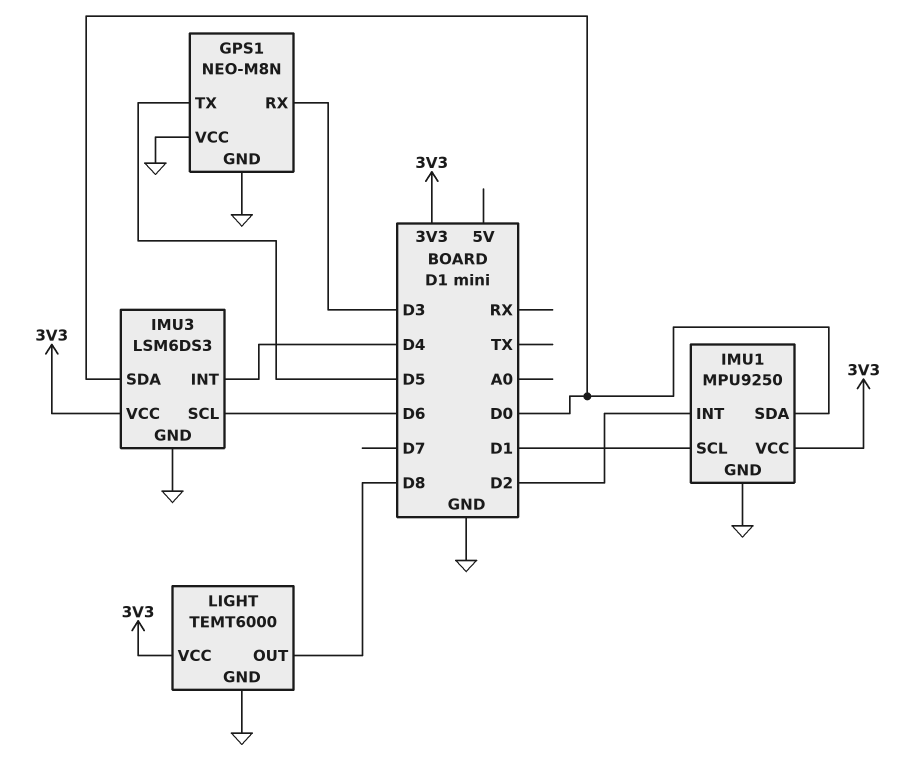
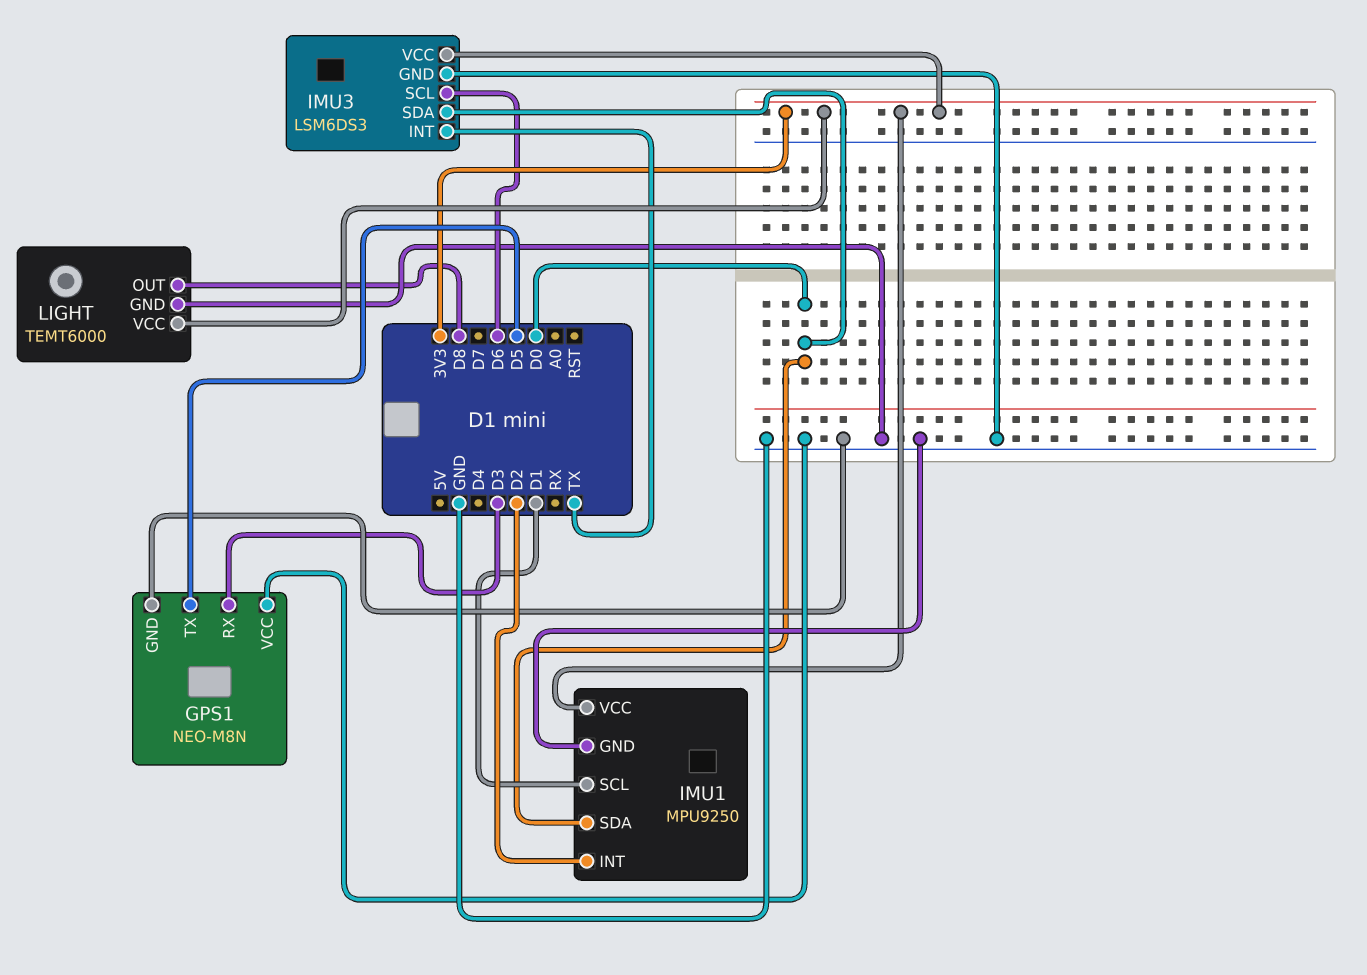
IMU3 pin INT: D4 -> TX

